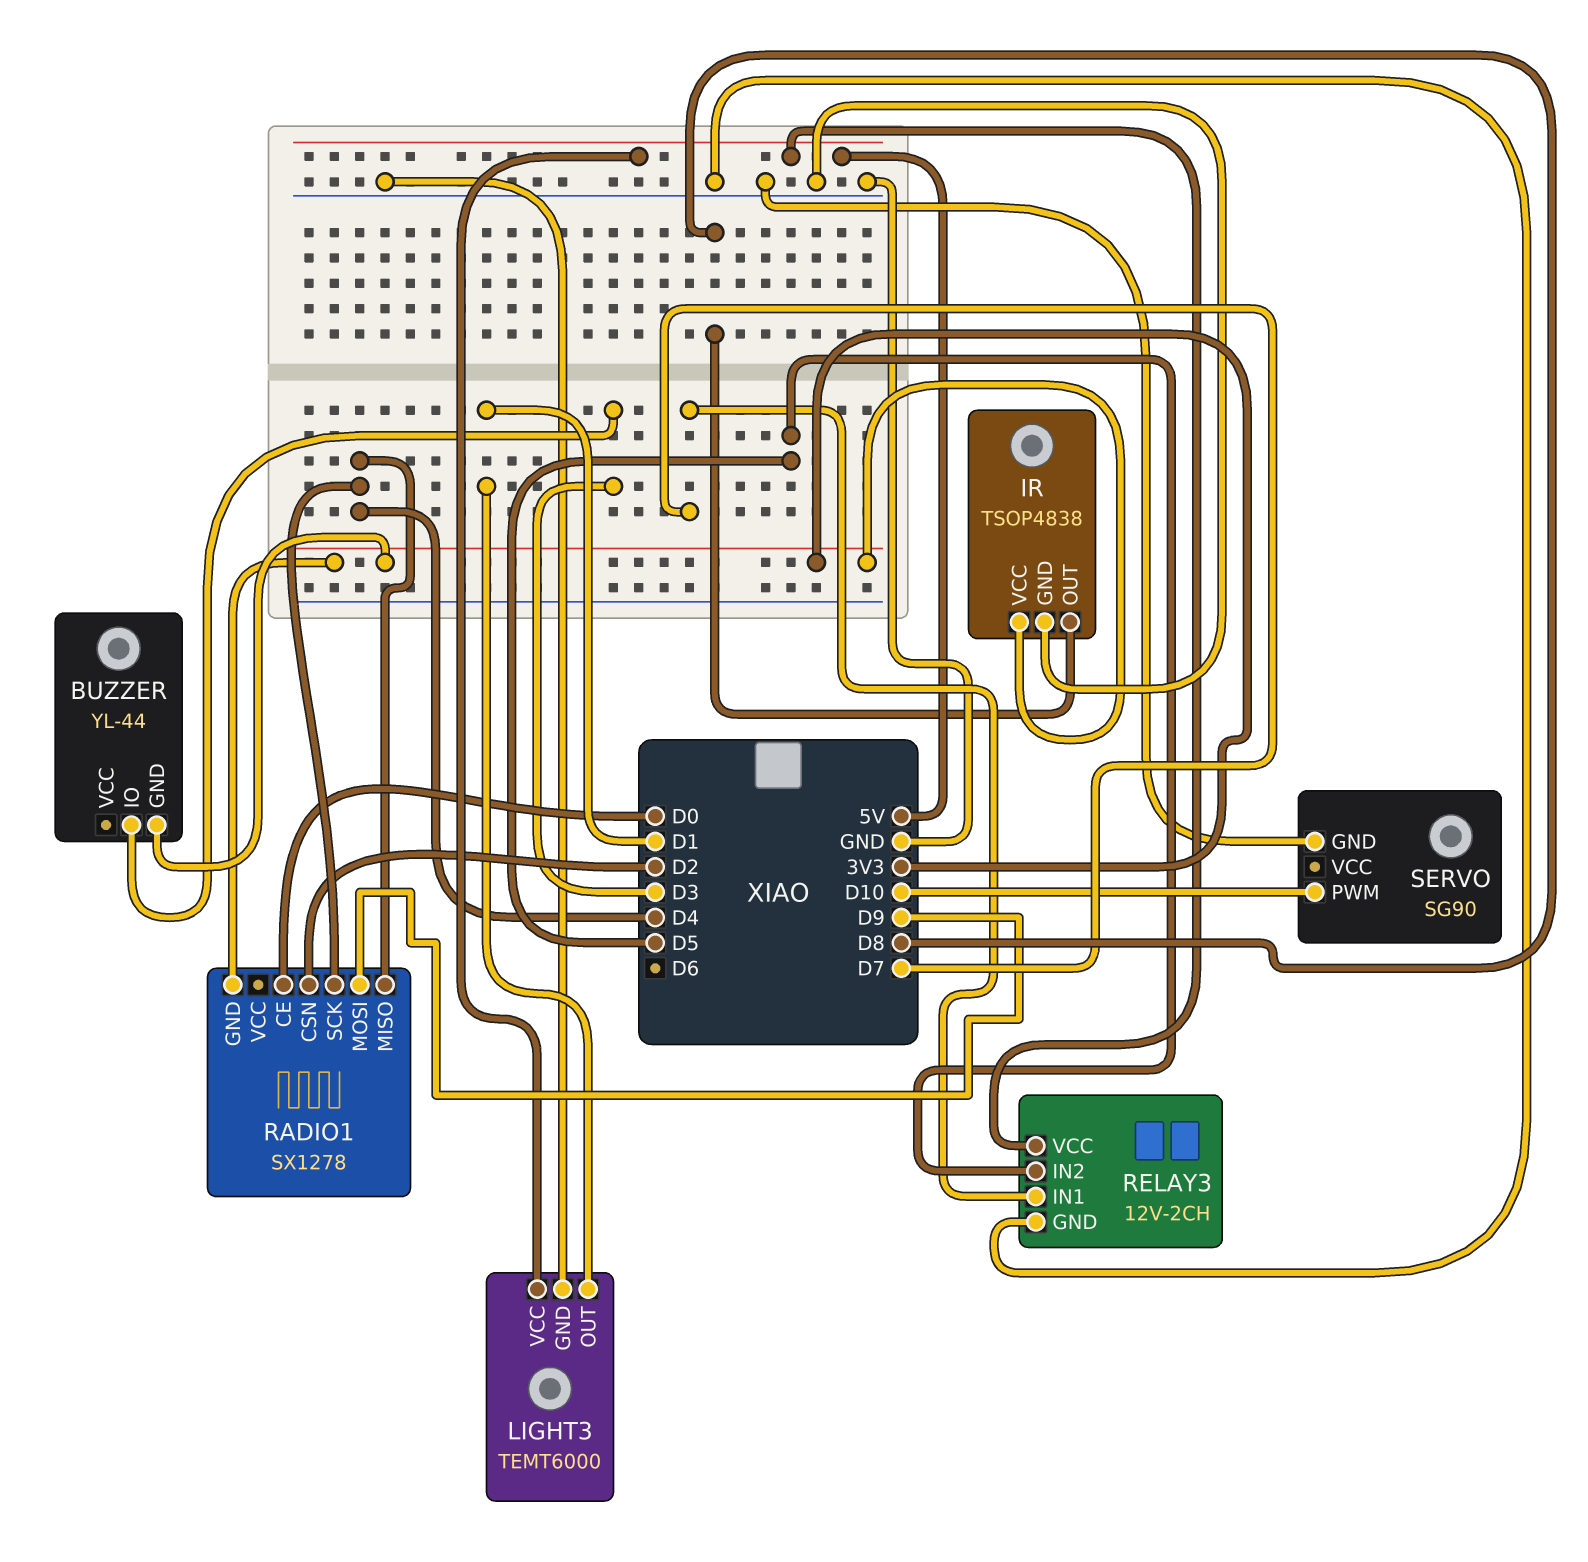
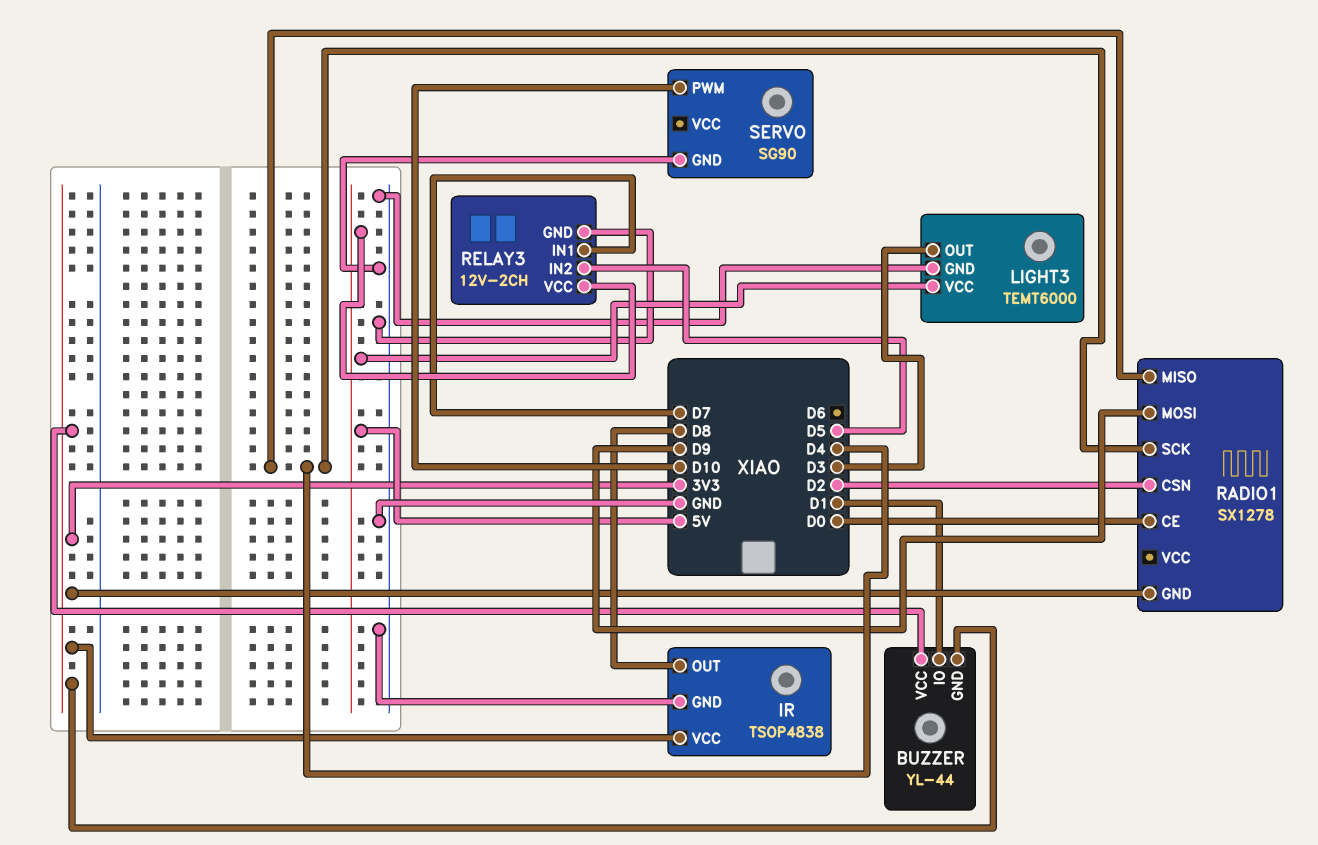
BUZZER pin IO: D3 -> D1
BUZZER pin VCC: none -> 3V3
LIGHT3 pin OUT: D1 -> D3

